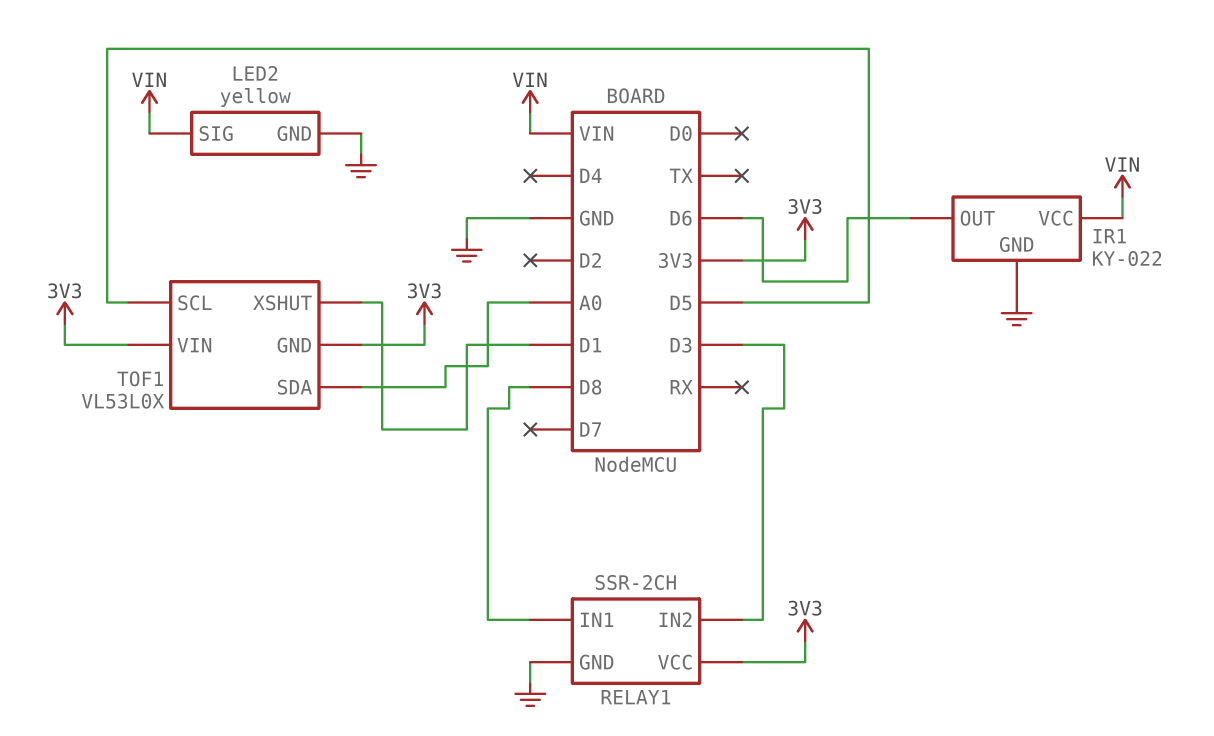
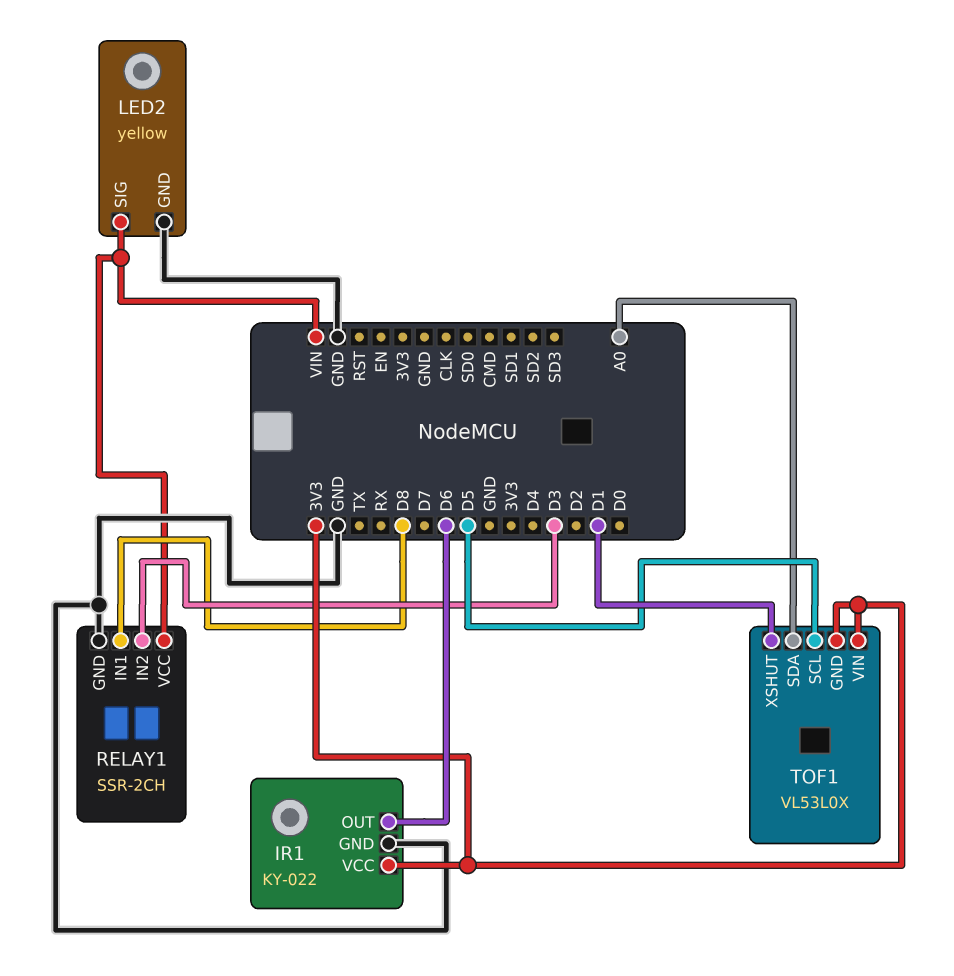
IR1 pin VCC: VIN -> 3V3
RELAY1 pin VCC: 3V3 -> VIN

